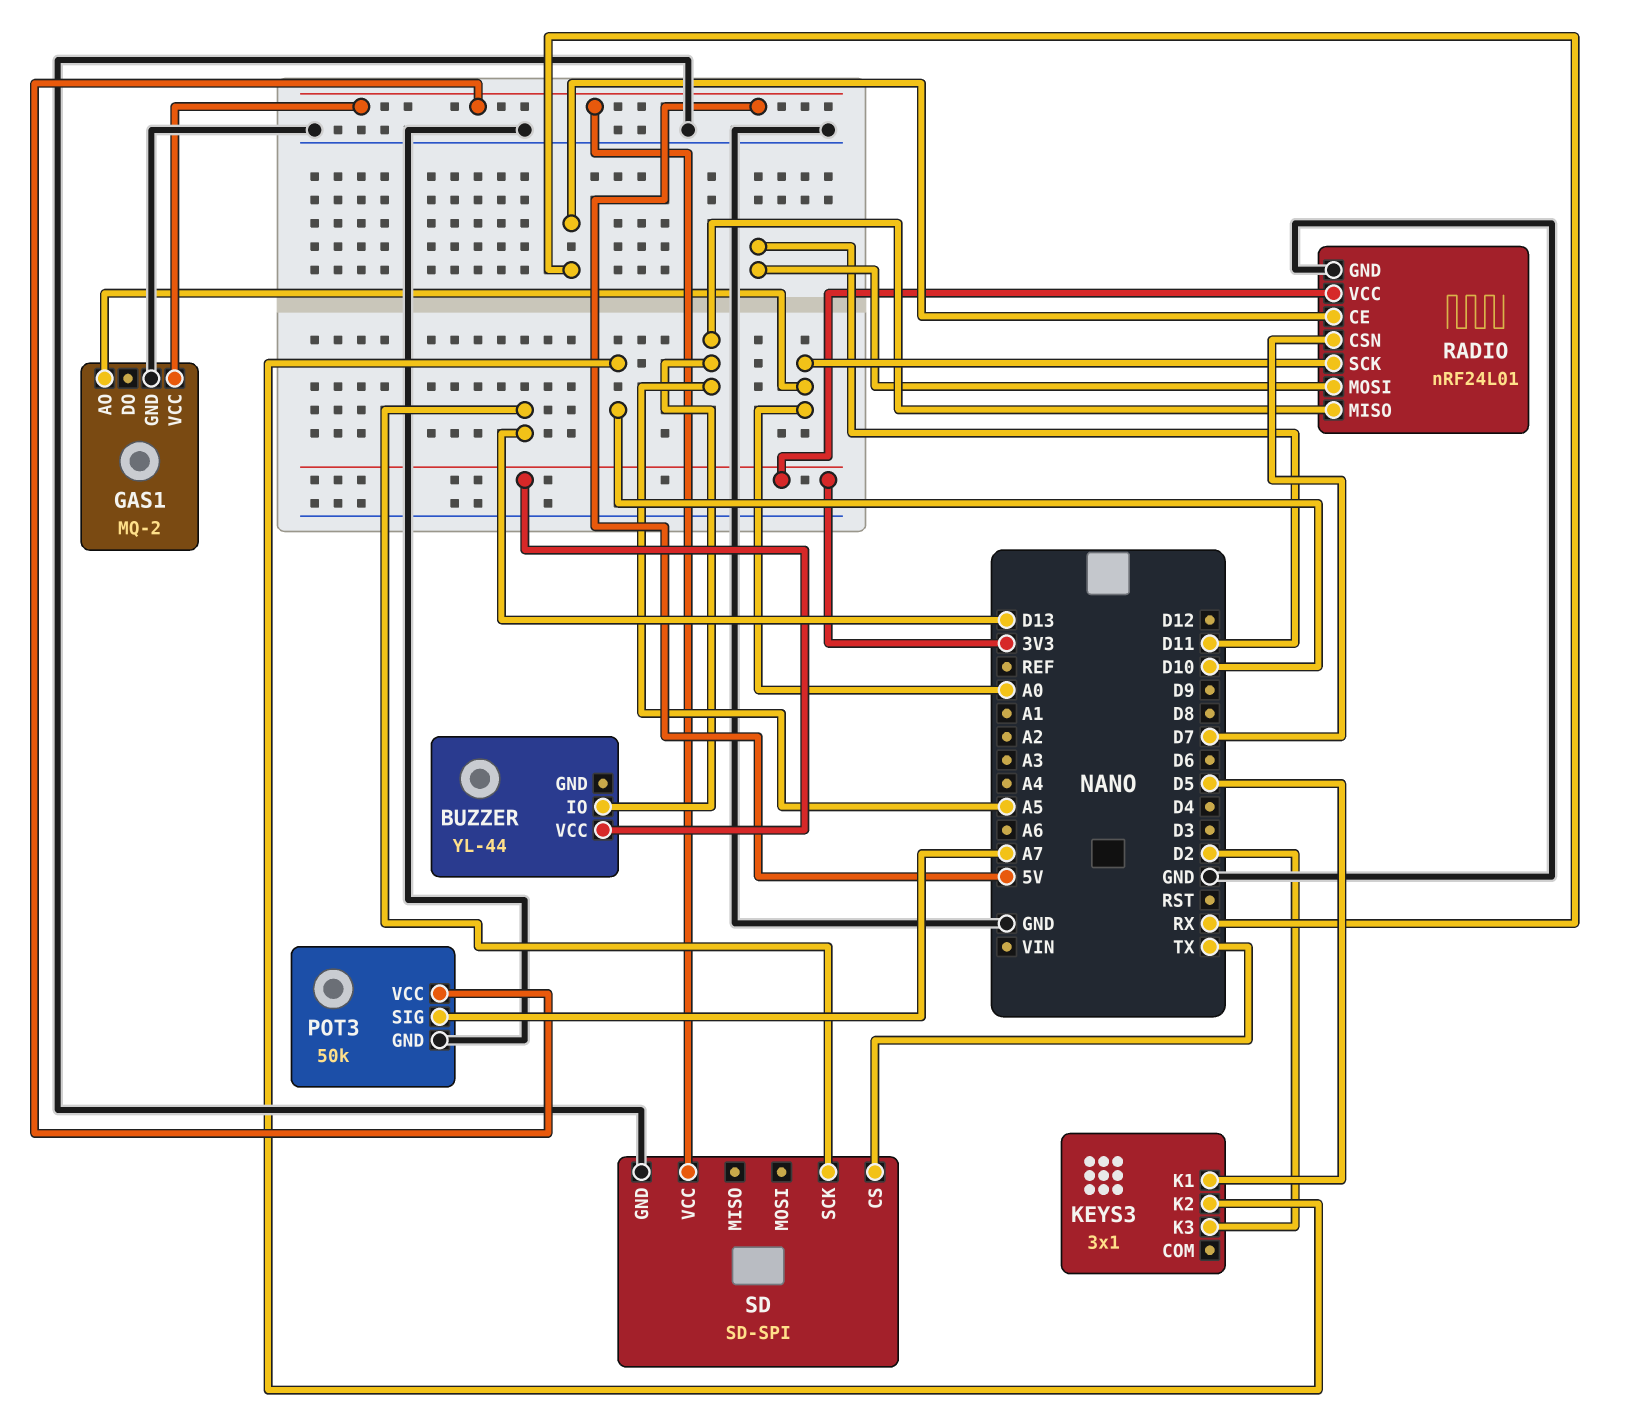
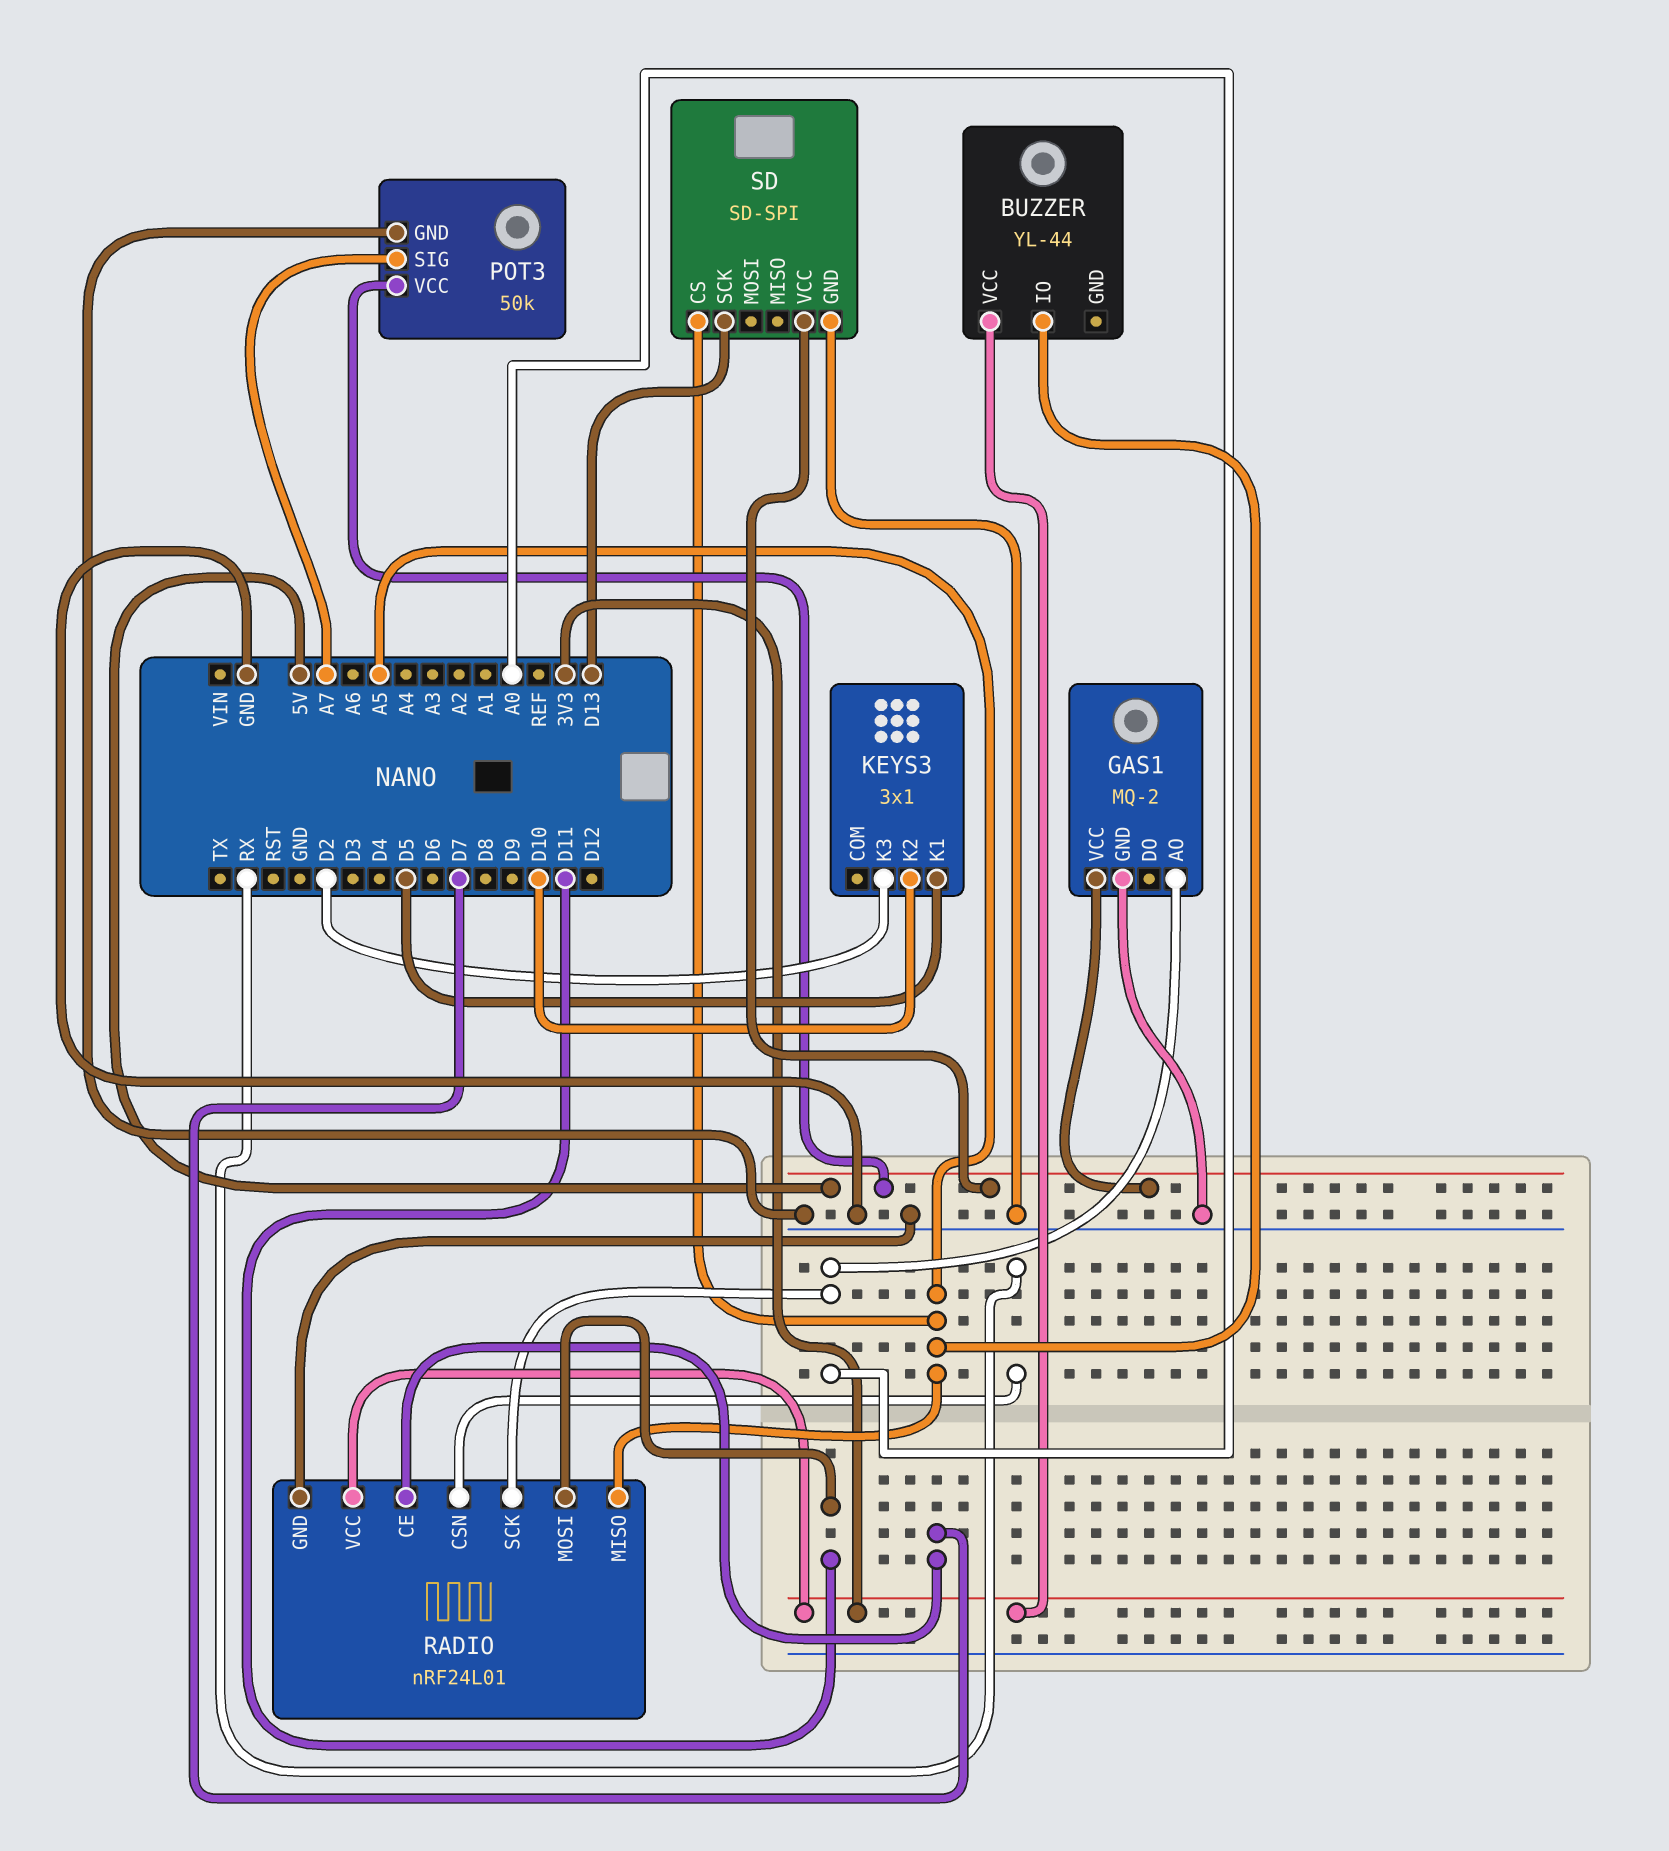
RADIO pin CE: RX -> D7
RADIO pin CSN: D7 -> RX
SD pin CS: TX -> A5

